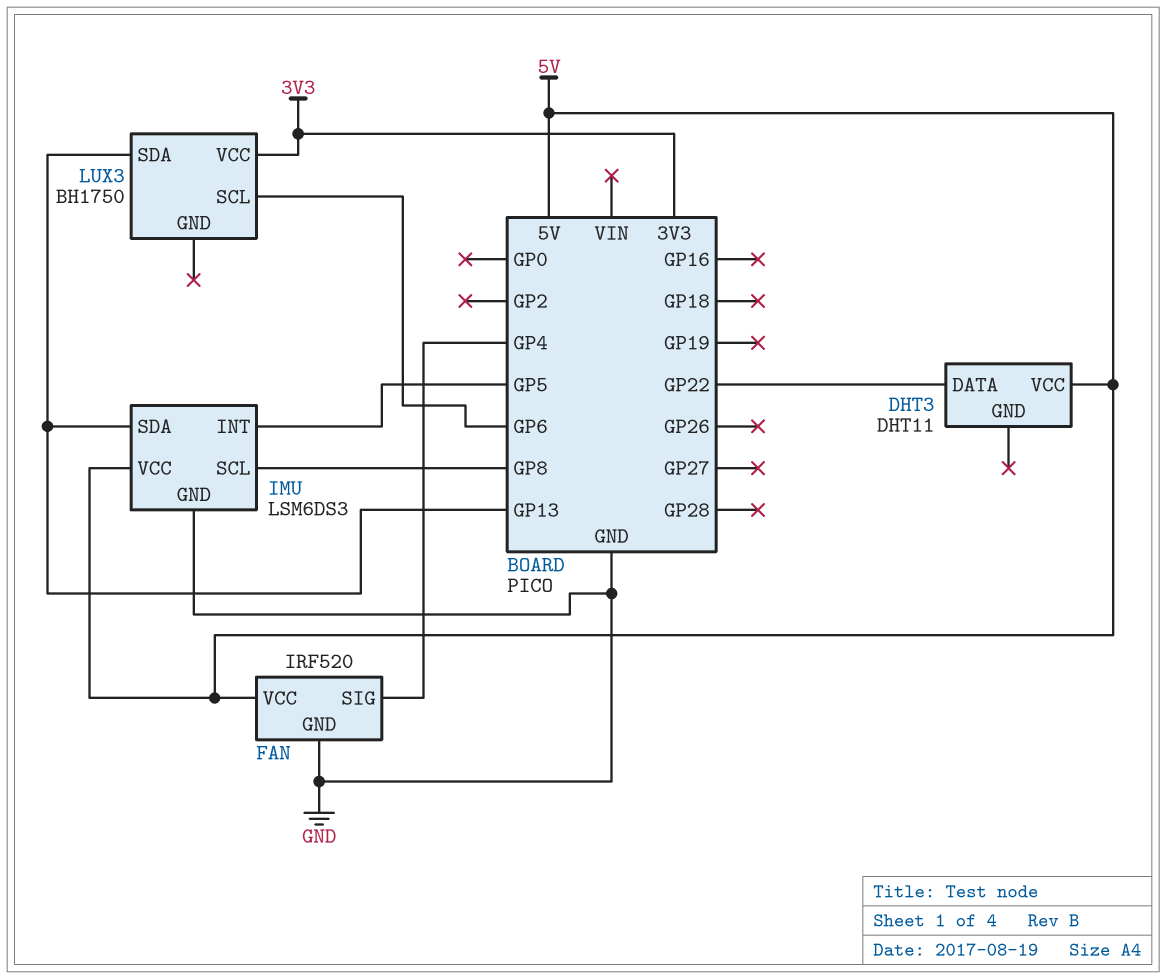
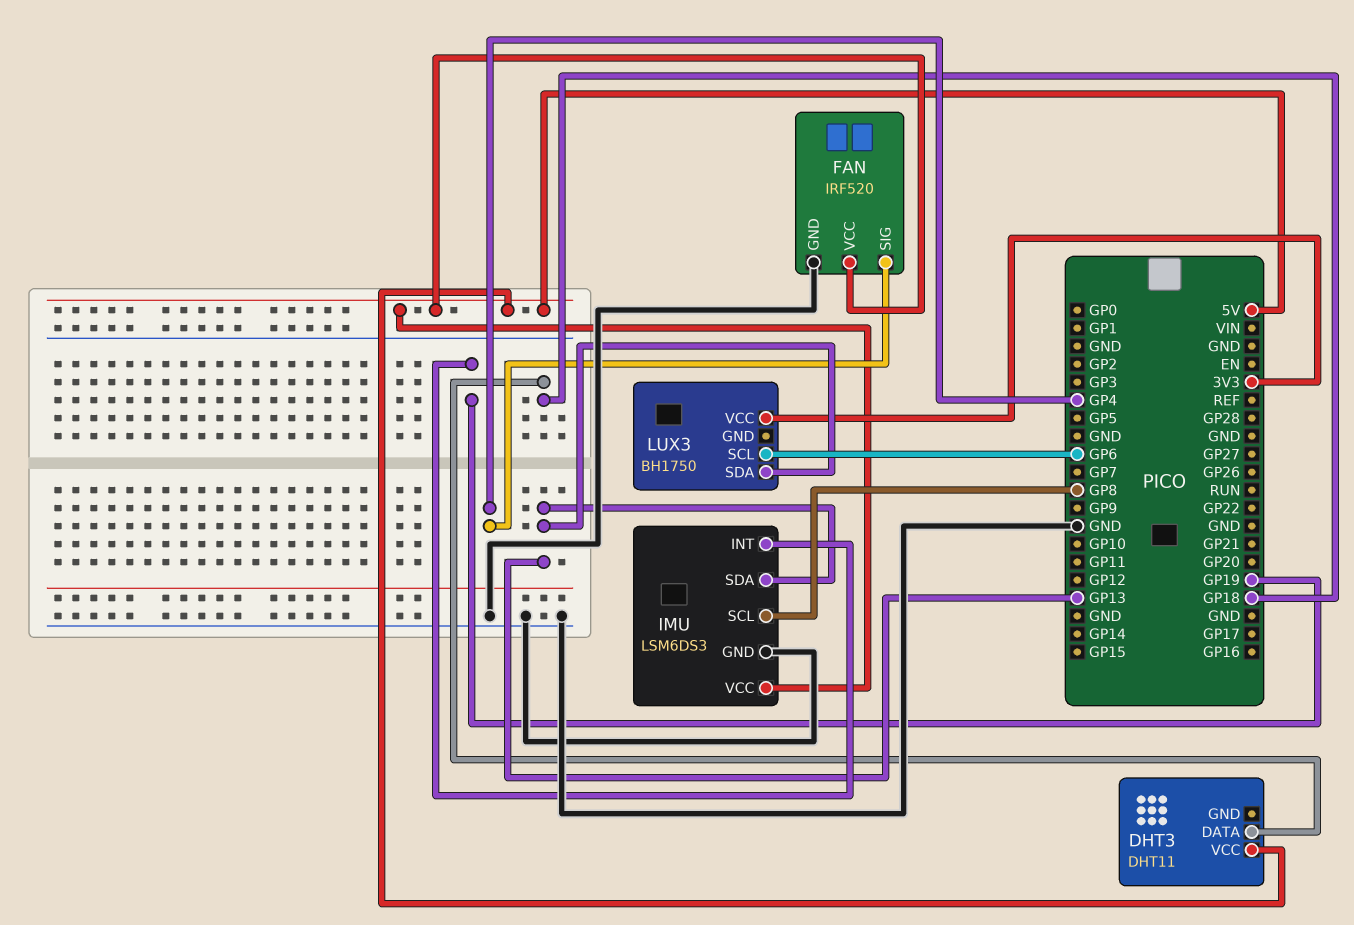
DHT3 pin DATA: GP22 -> GP18
IMU pin INT: GP5 -> GP19

